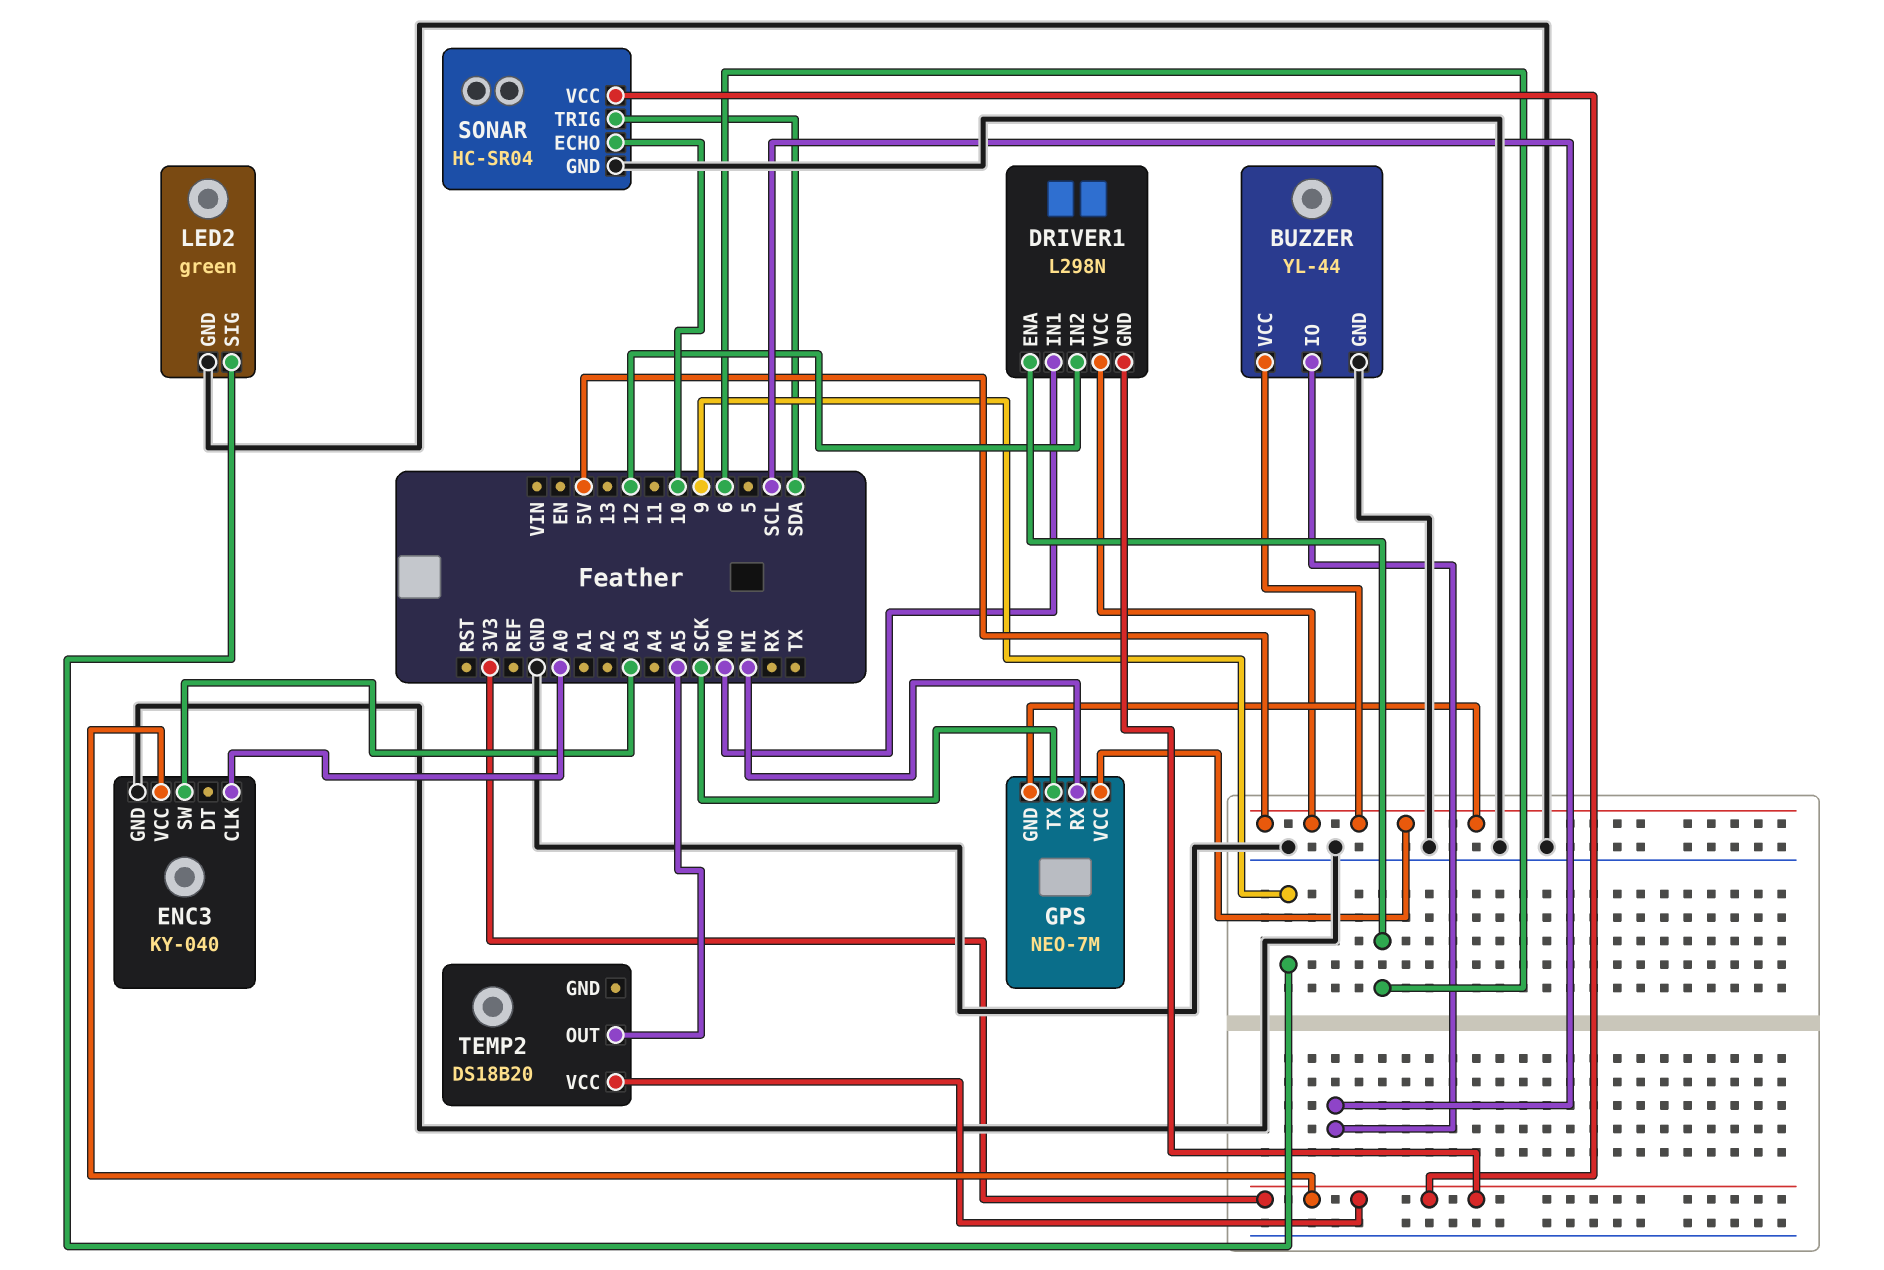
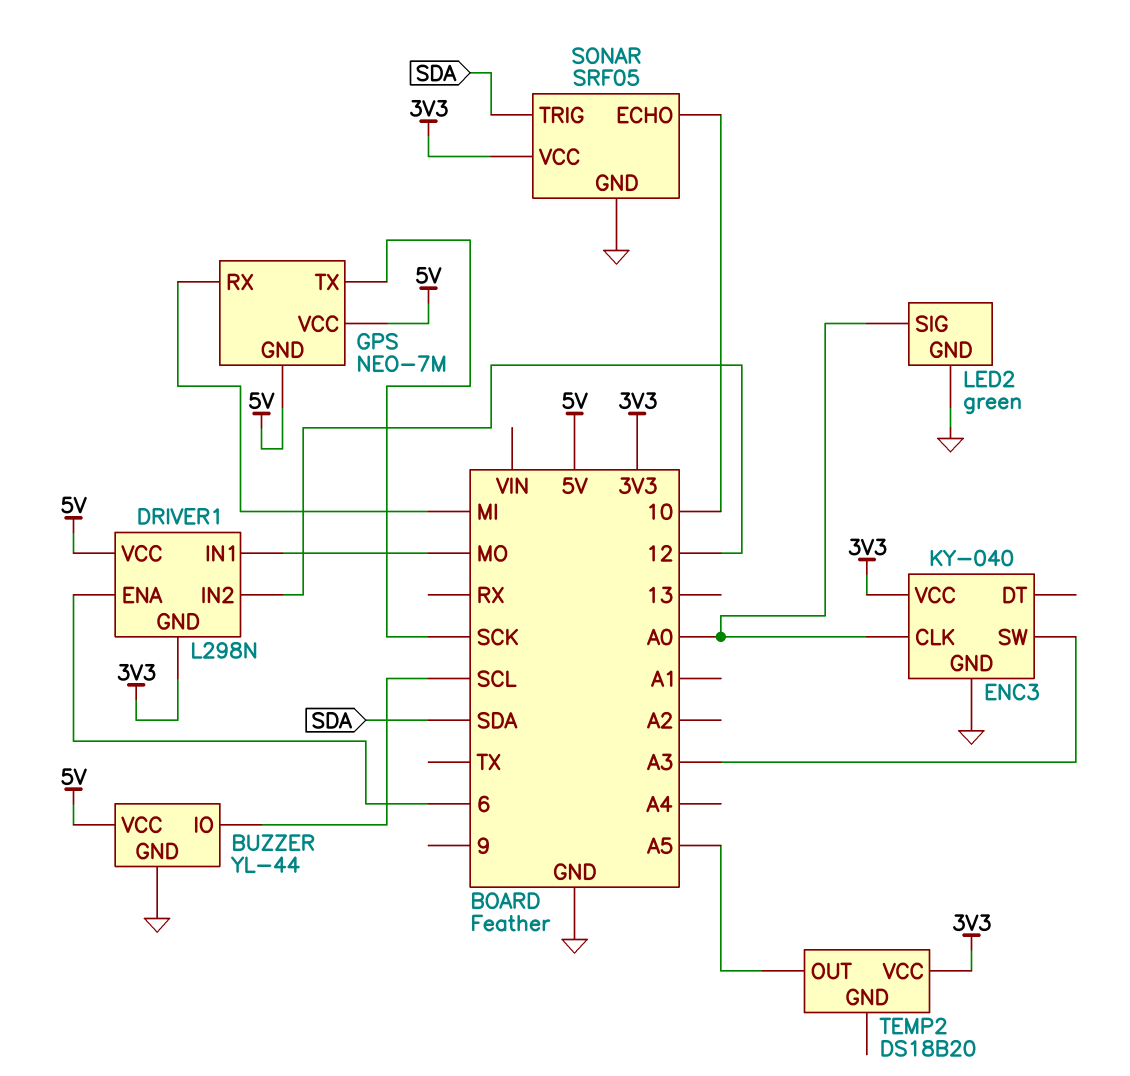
LED2 pin SIG: 9 -> A0
SONAR: HC-SR04 -> SRF05

